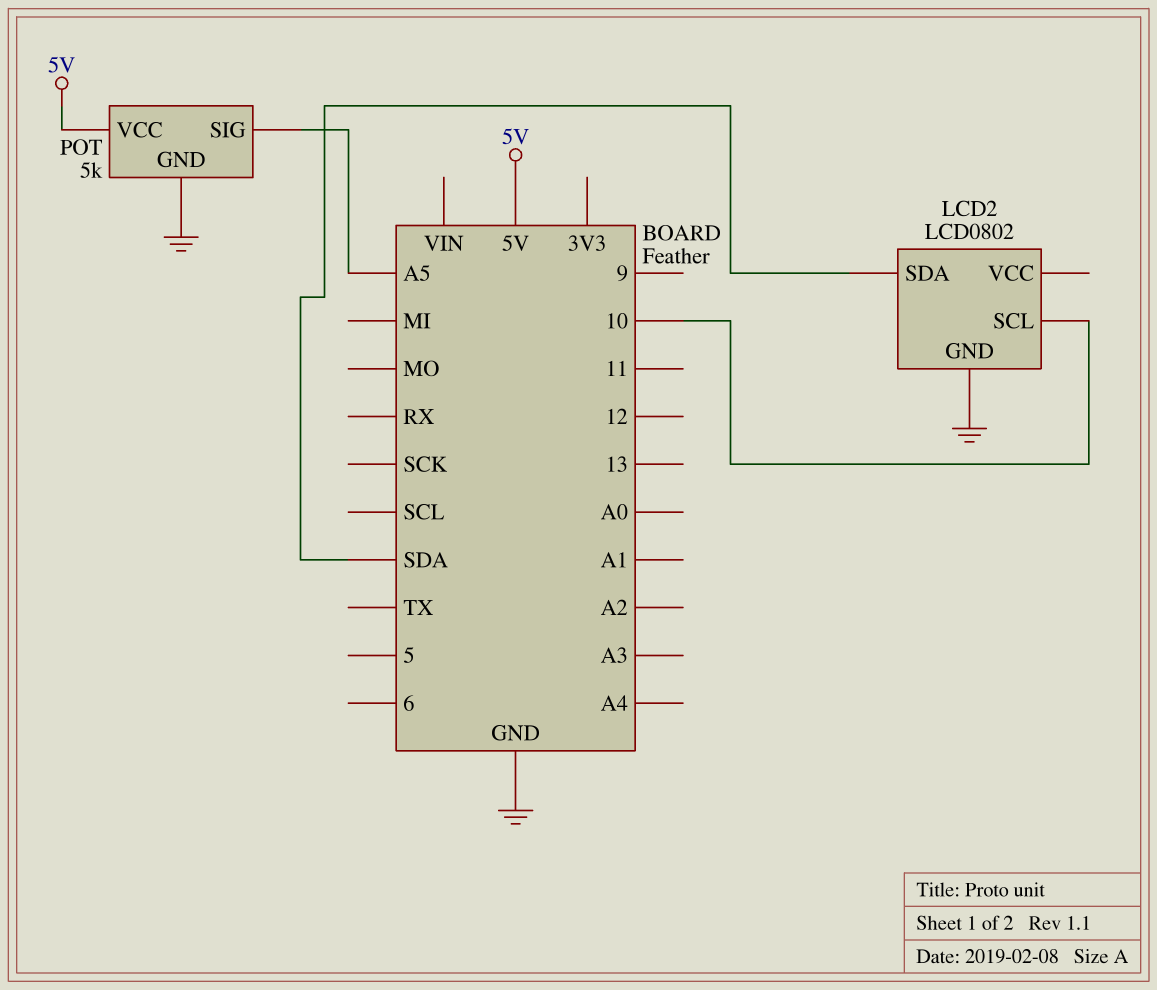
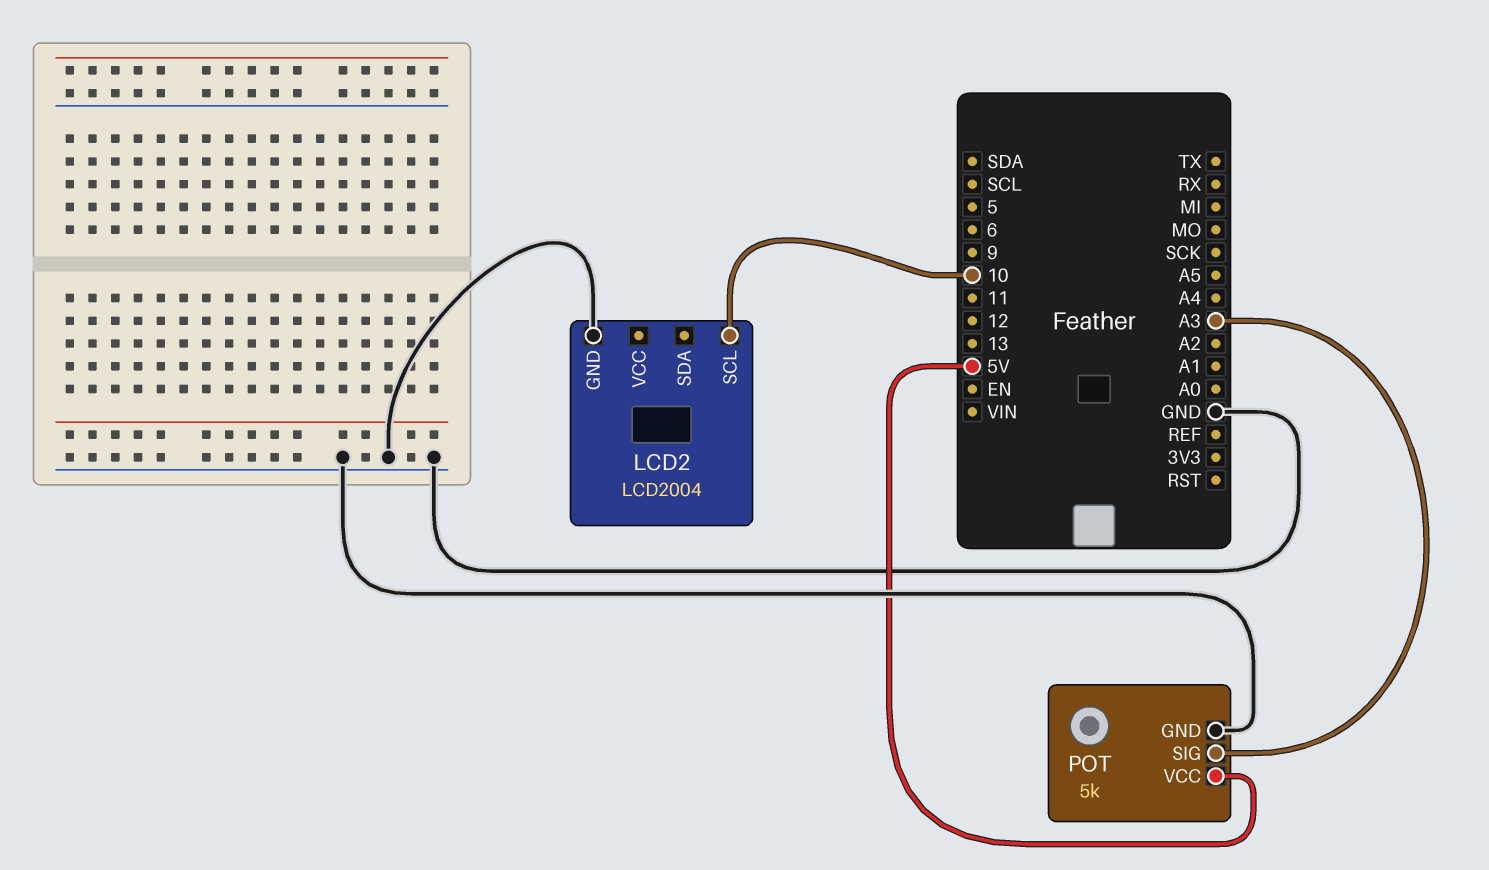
LCD2: LCD0802 -> LCD2004
LCD2 pin SDA: SDA -> none
POT pin SIG: A5 -> A3

